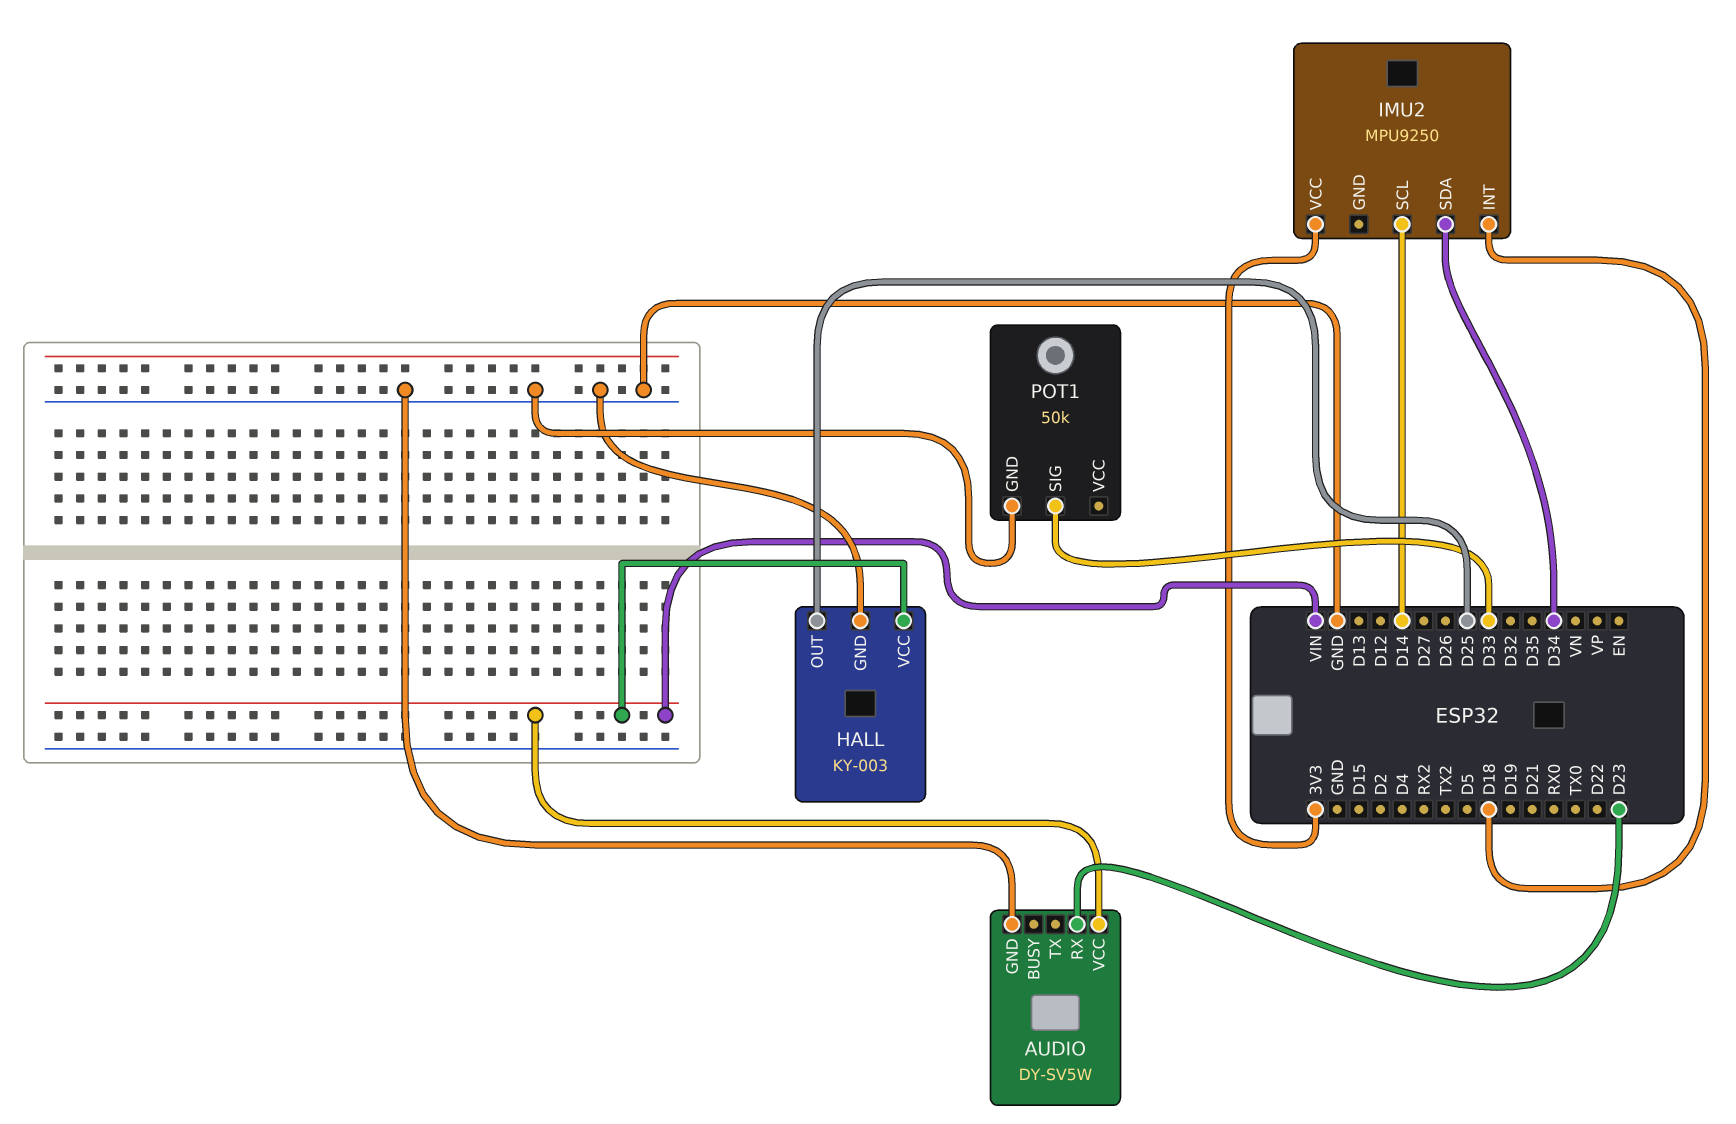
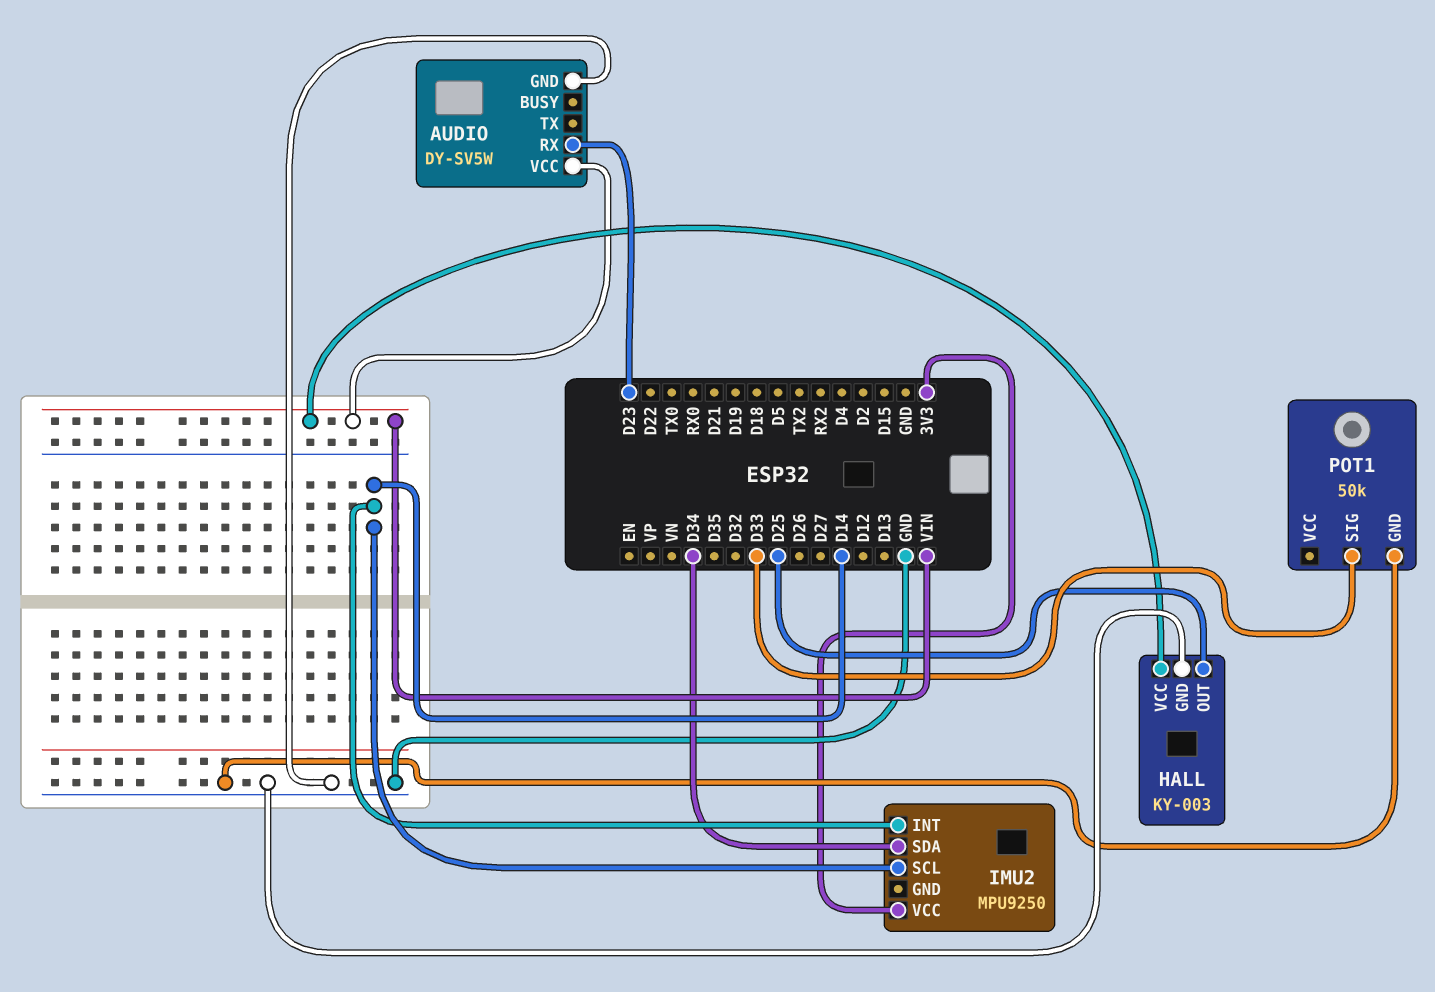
IMU2 pin INT: D18 -> D14

